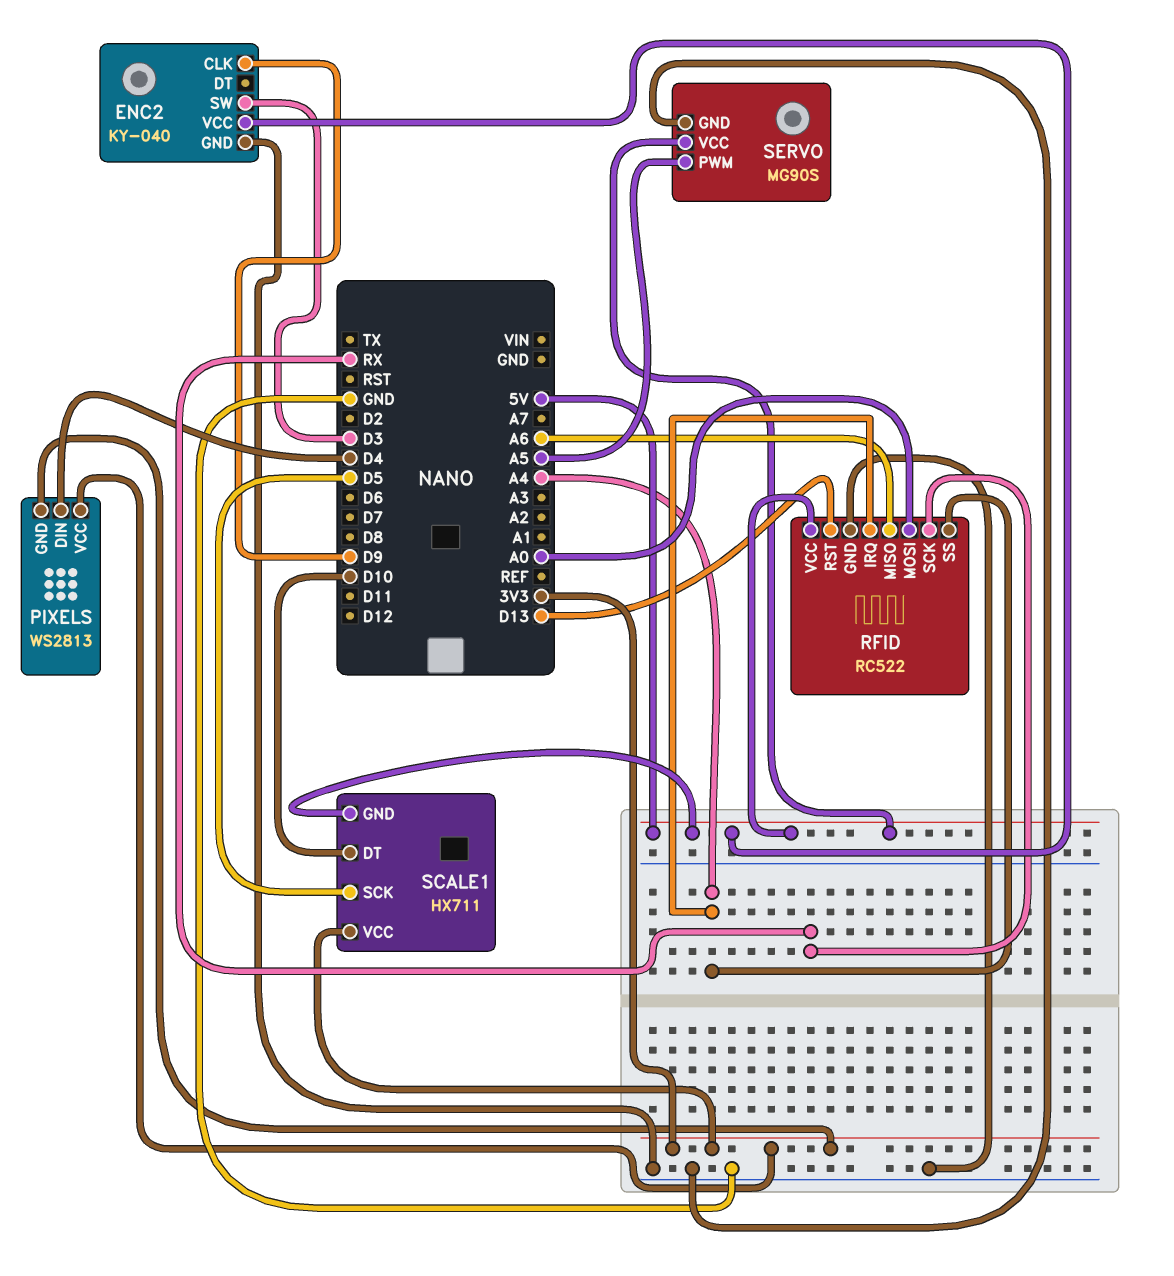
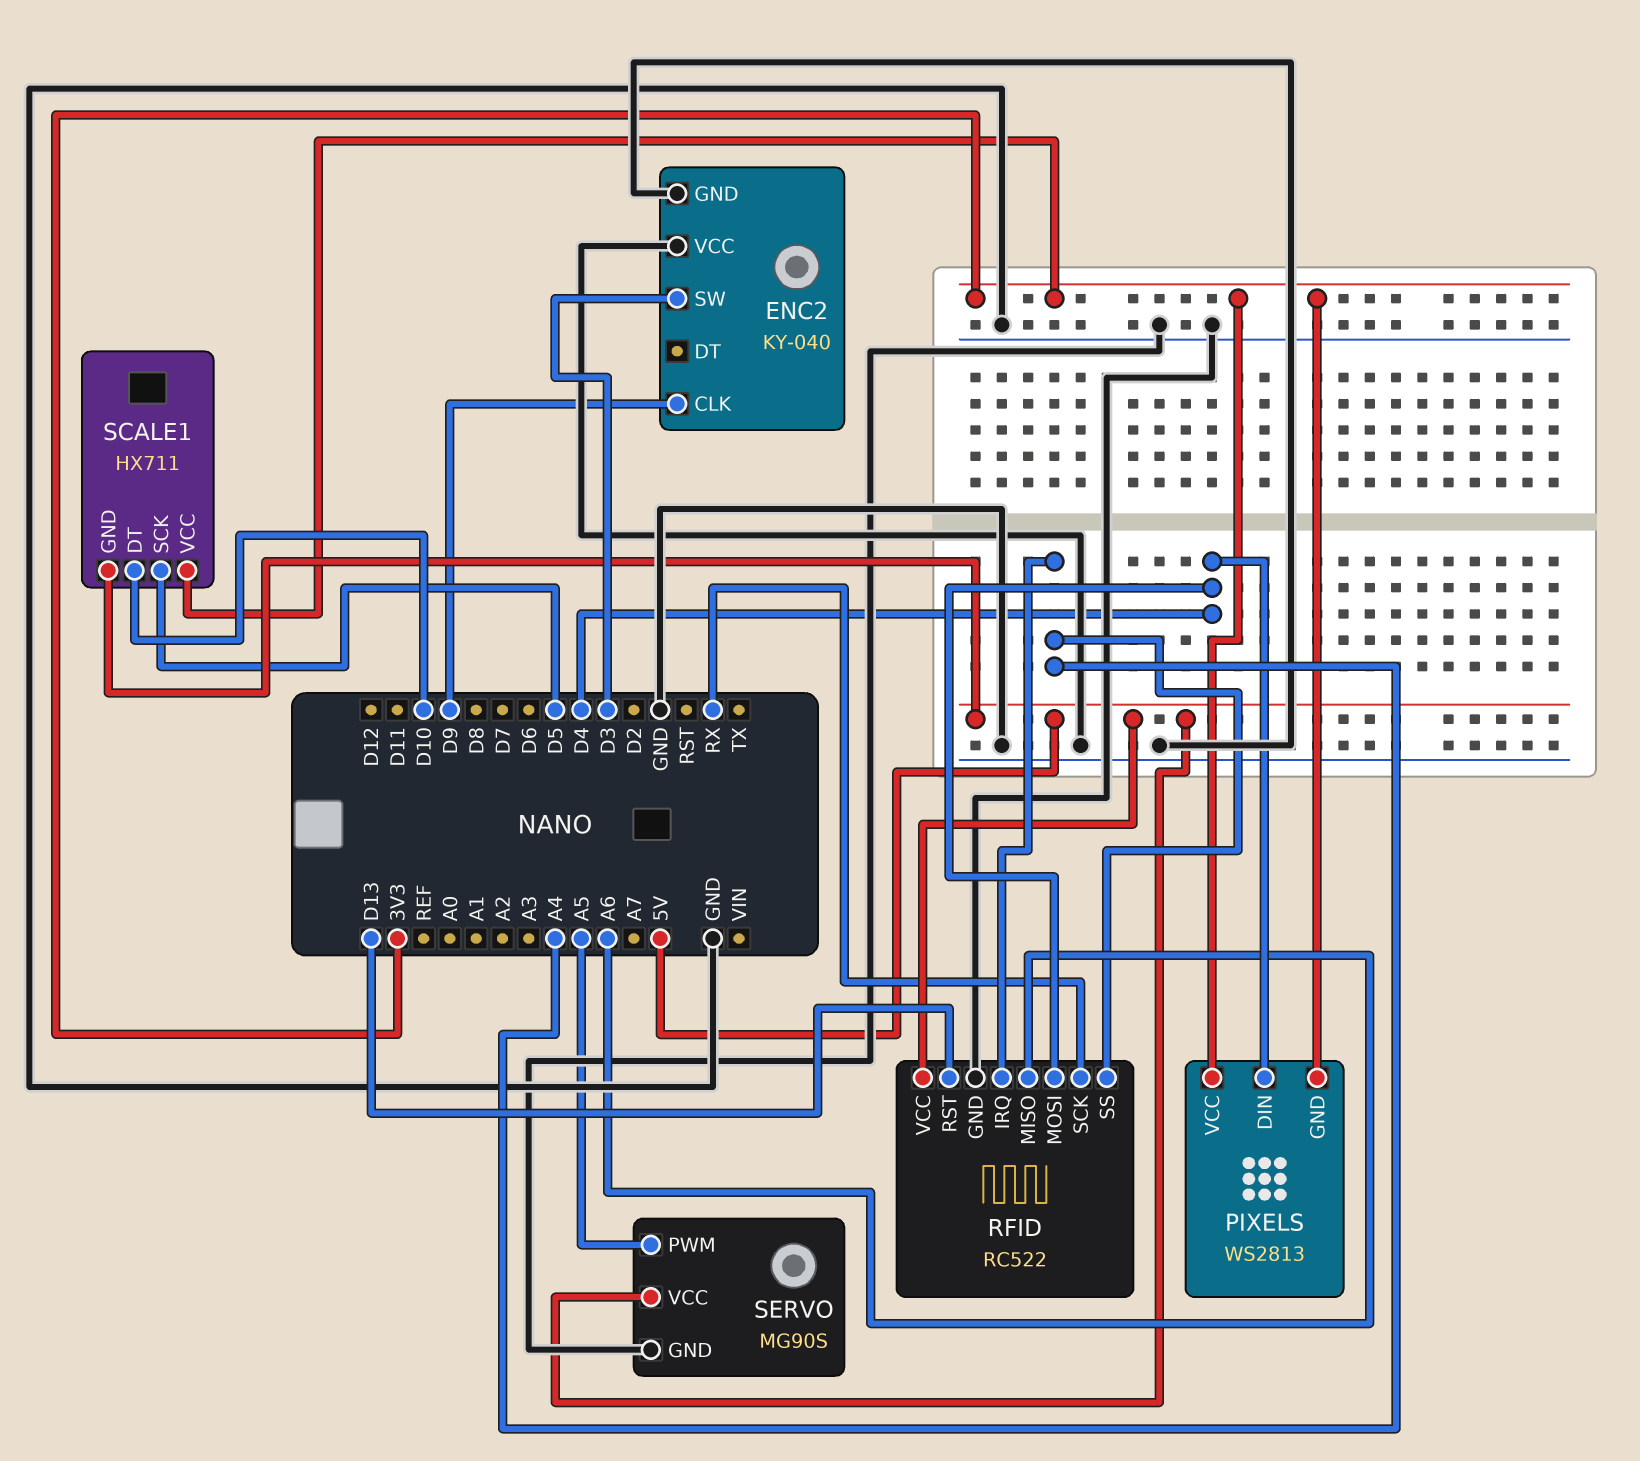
ENC2 pin VCC: 5V -> GND
RFID pin MOSI: A0 -> D4

